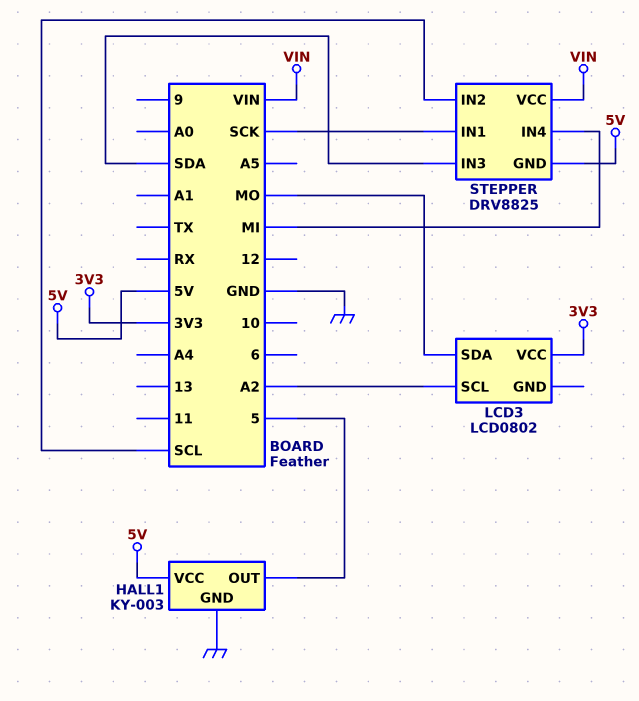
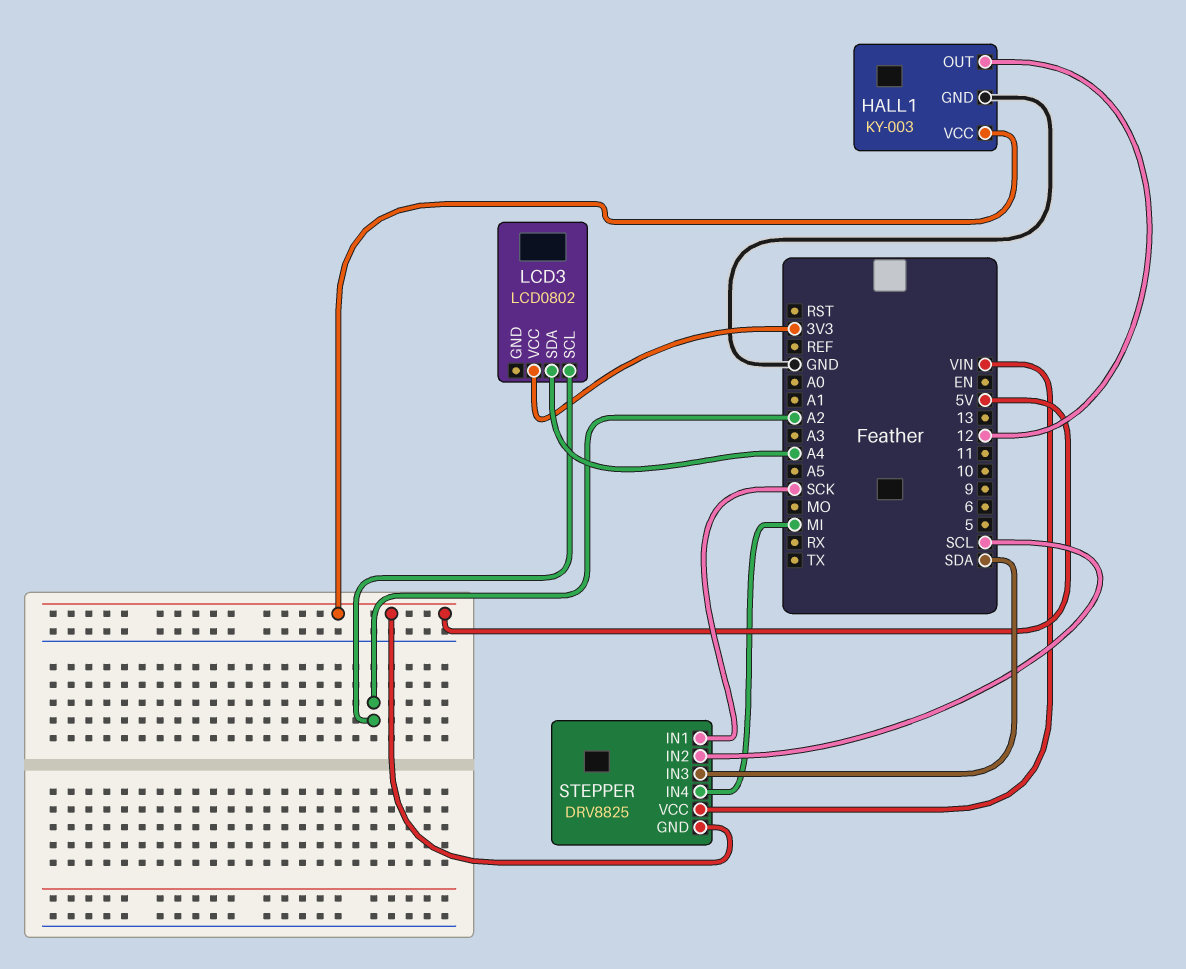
HALL1 pin OUT: 5 -> 12
LCD3 pin SDA: MO -> A4

